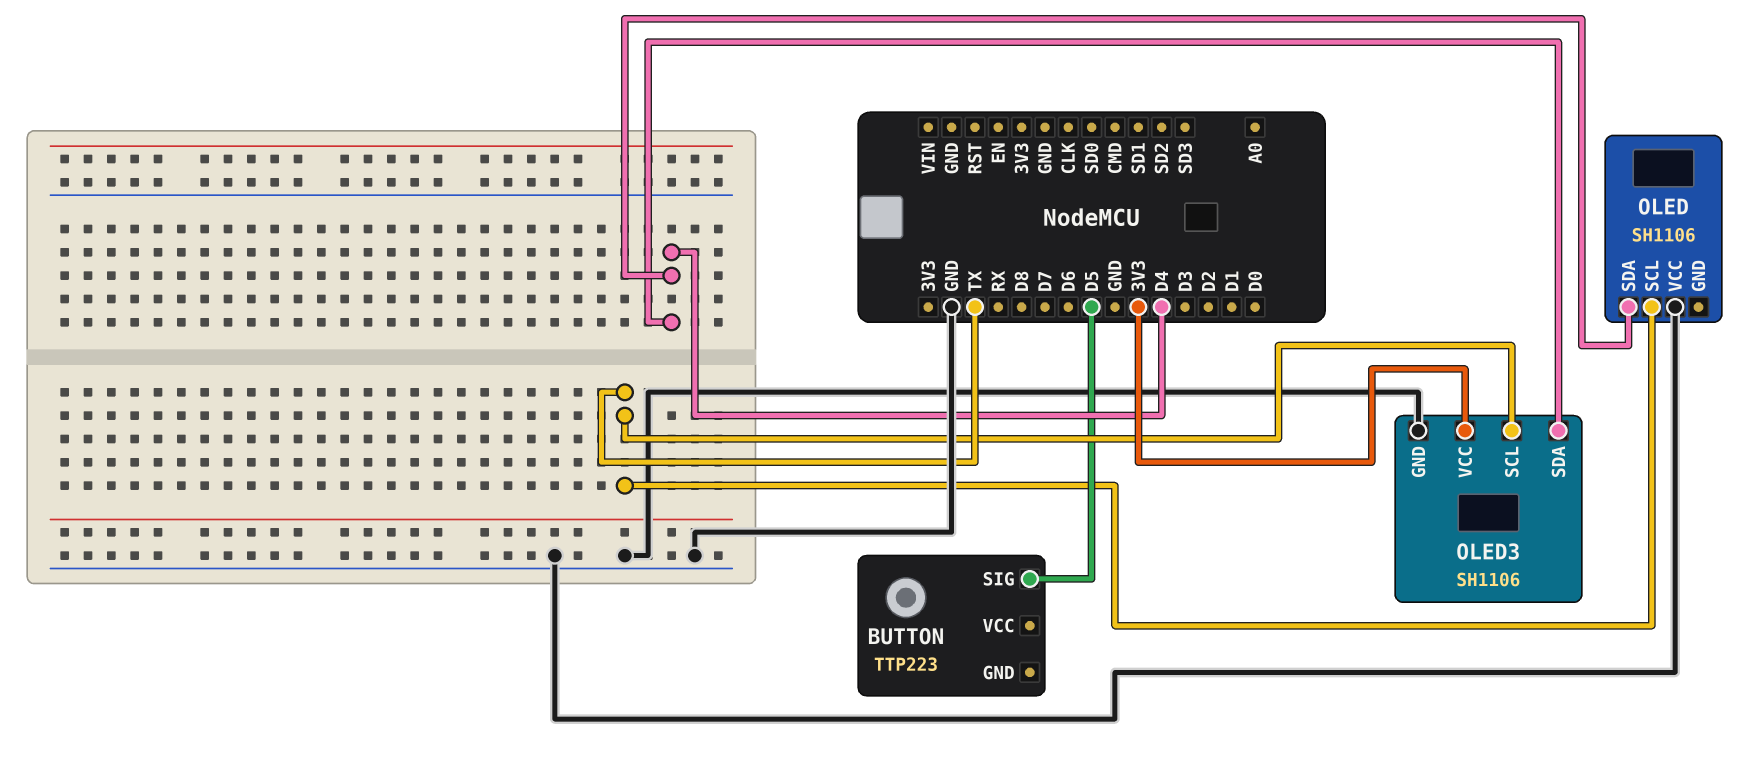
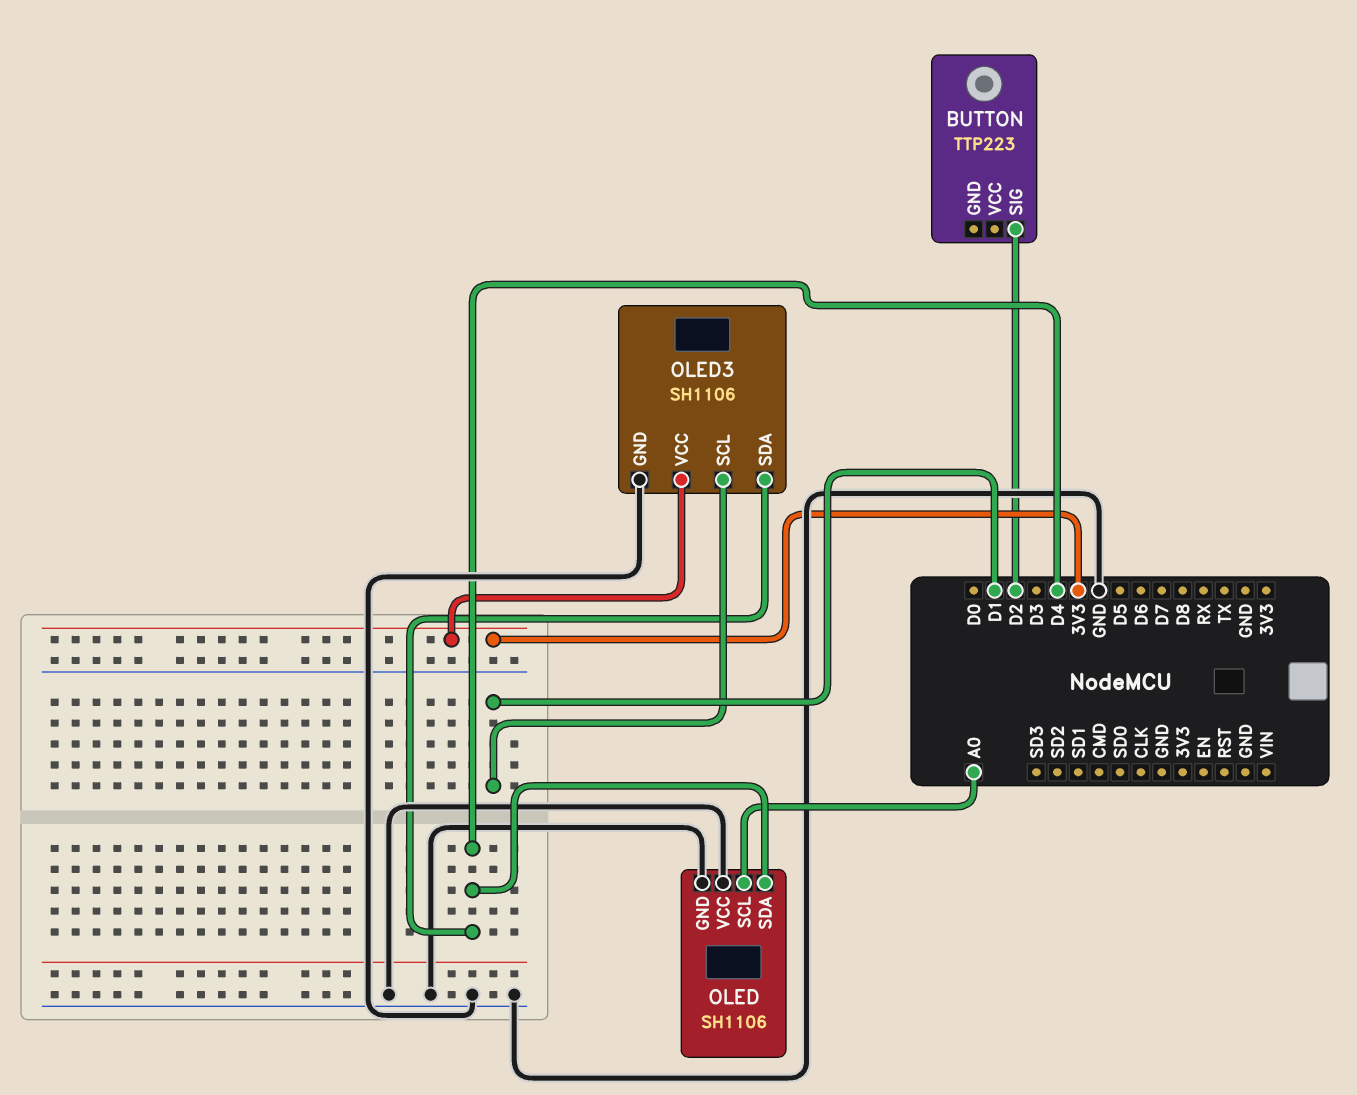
BUTTON pin SIG: D5 -> D2
OLED pin GND: none -> GND
OLED pin SCL: TX -> A0
OLED3 pin SCL: TX -> D1

